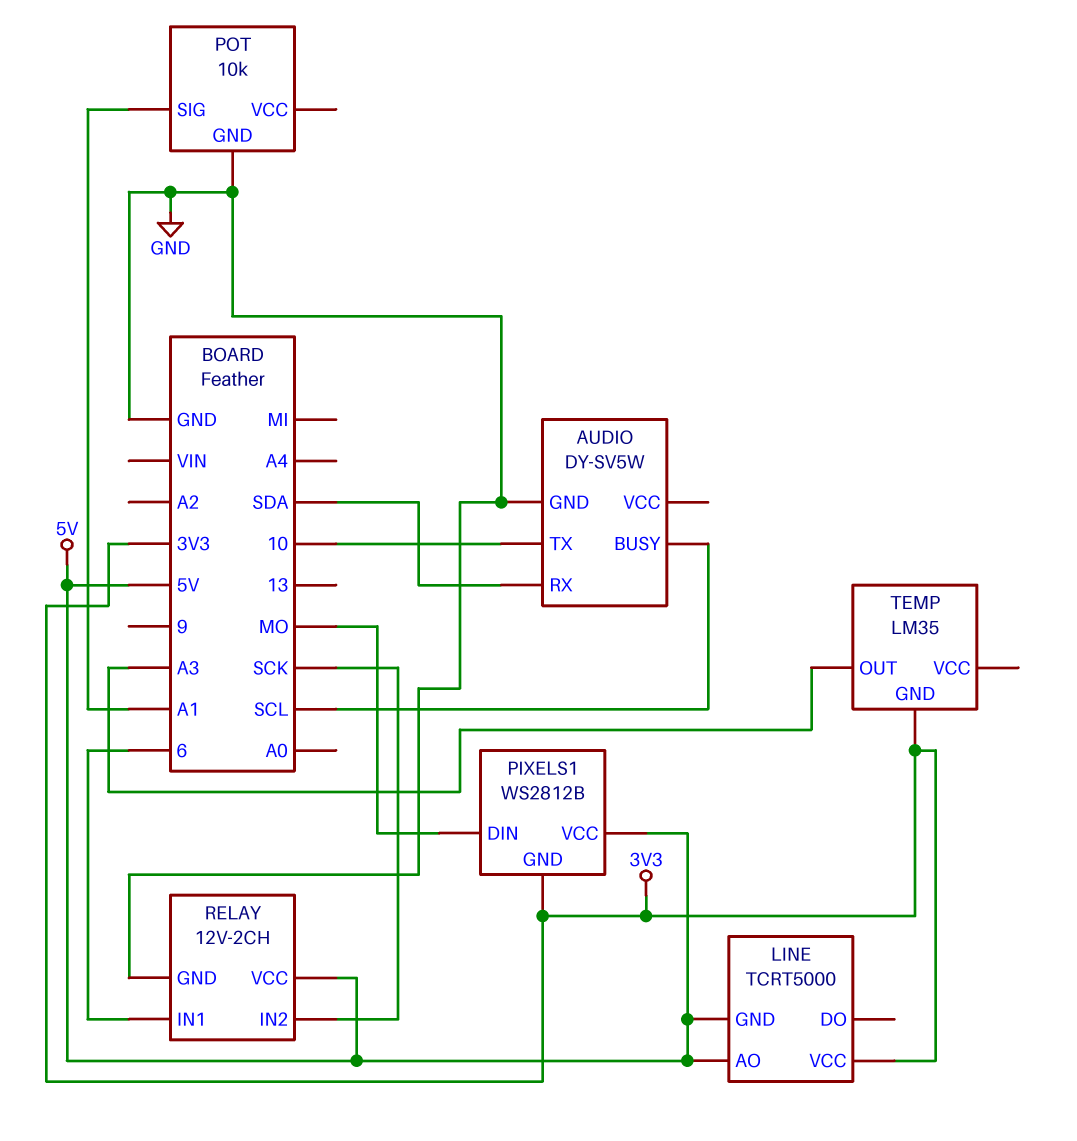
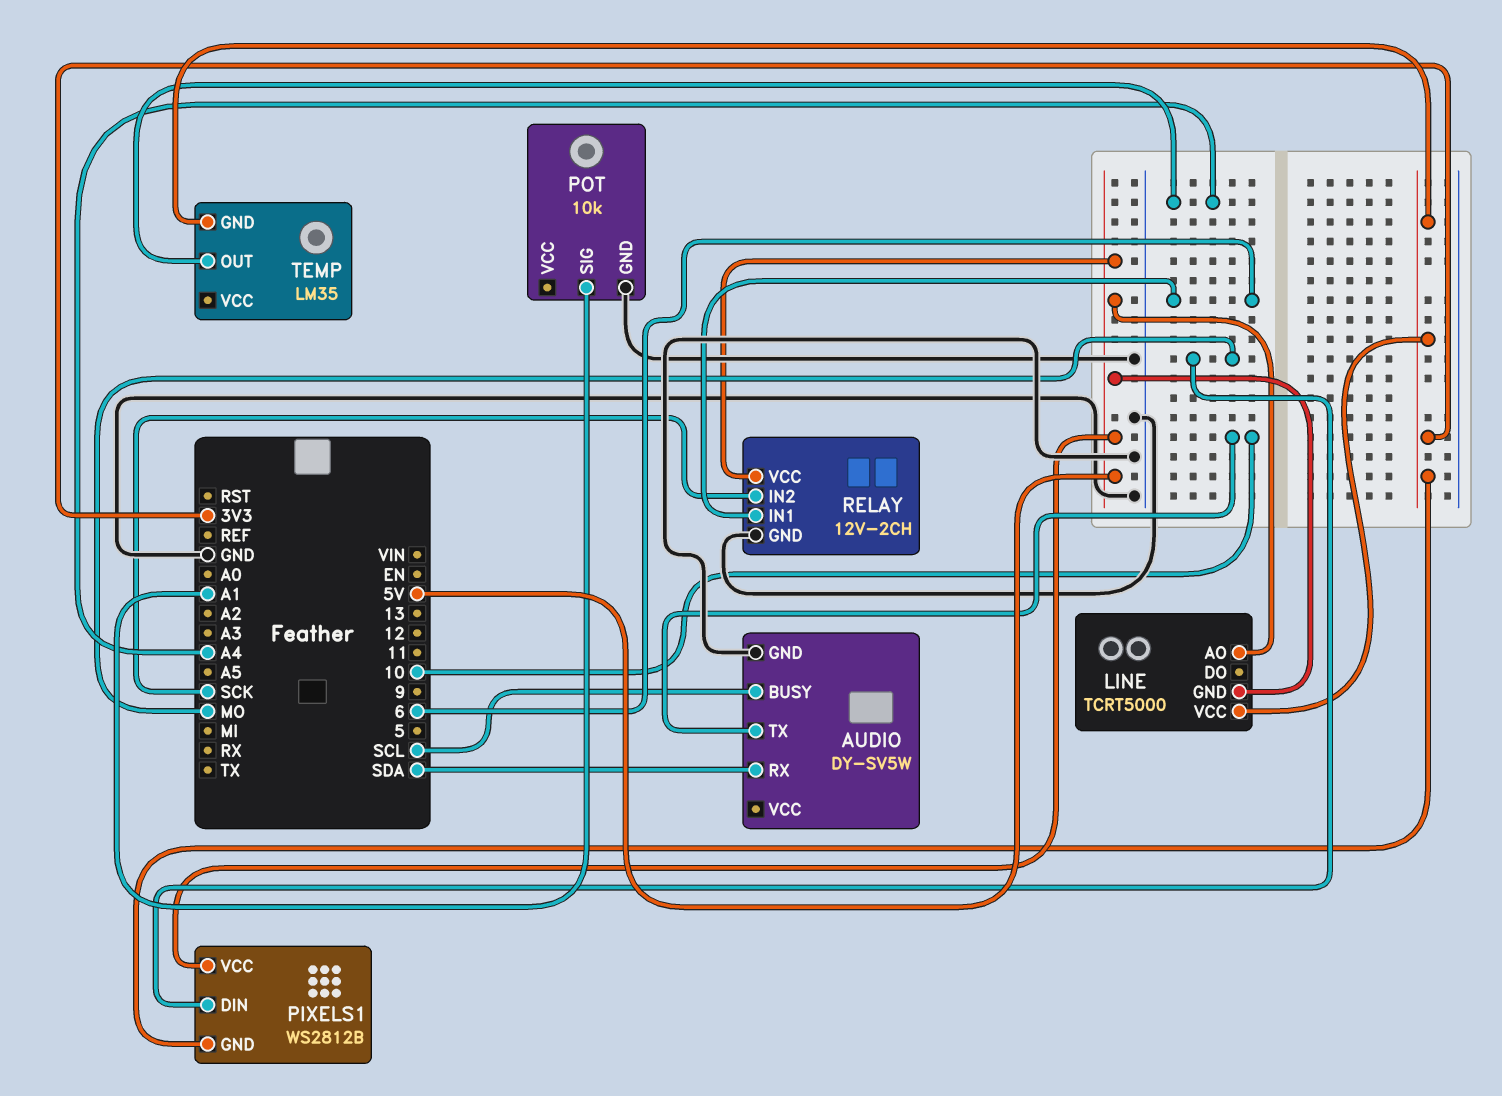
TEMP pin OUT: A3 -> A4

